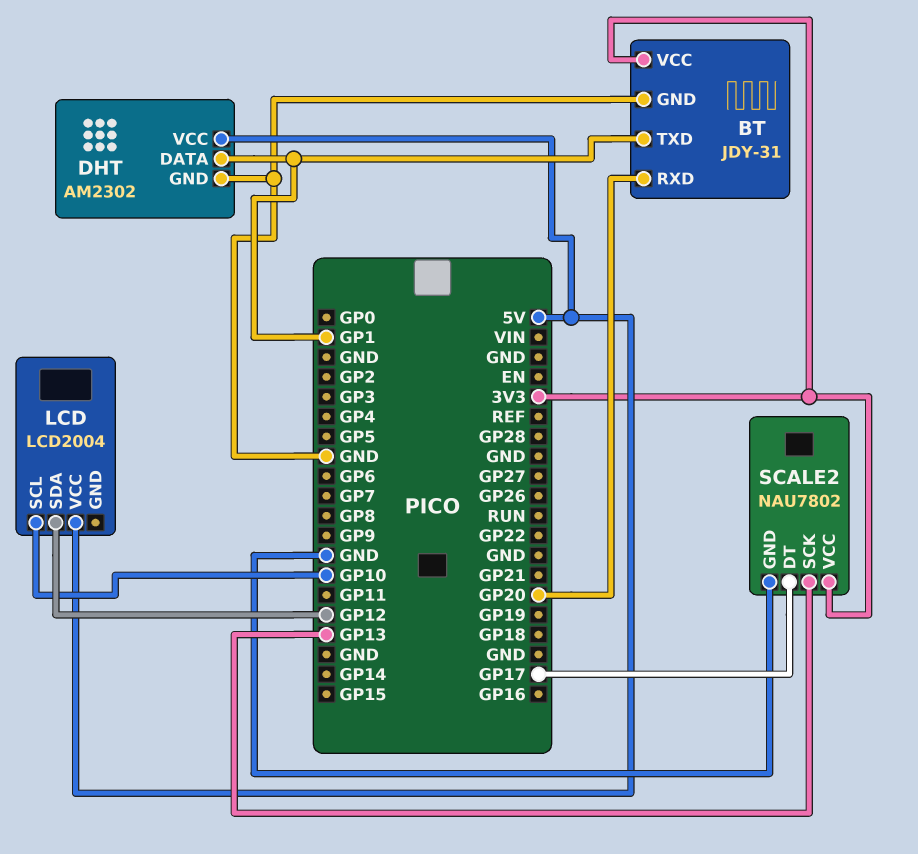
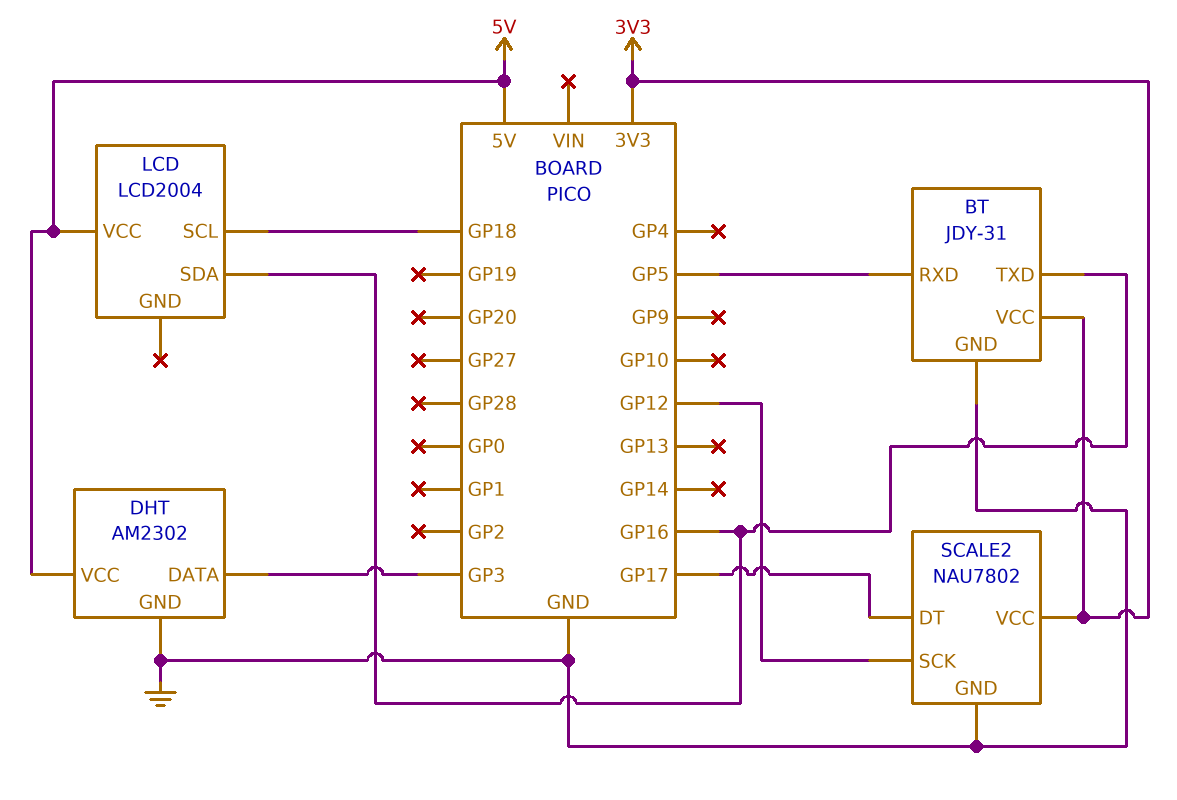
BT pin RXD: GP20 -> GP5
BT pin TXD: GP1 -> GP16
DHT pin DATA: GP1 -> GP3
LCD pin SCL: GP10 -> GP18
LCD pin SDA: GP12 -> GP16
SCALE2 pin SCK: GP13 -> GP12

